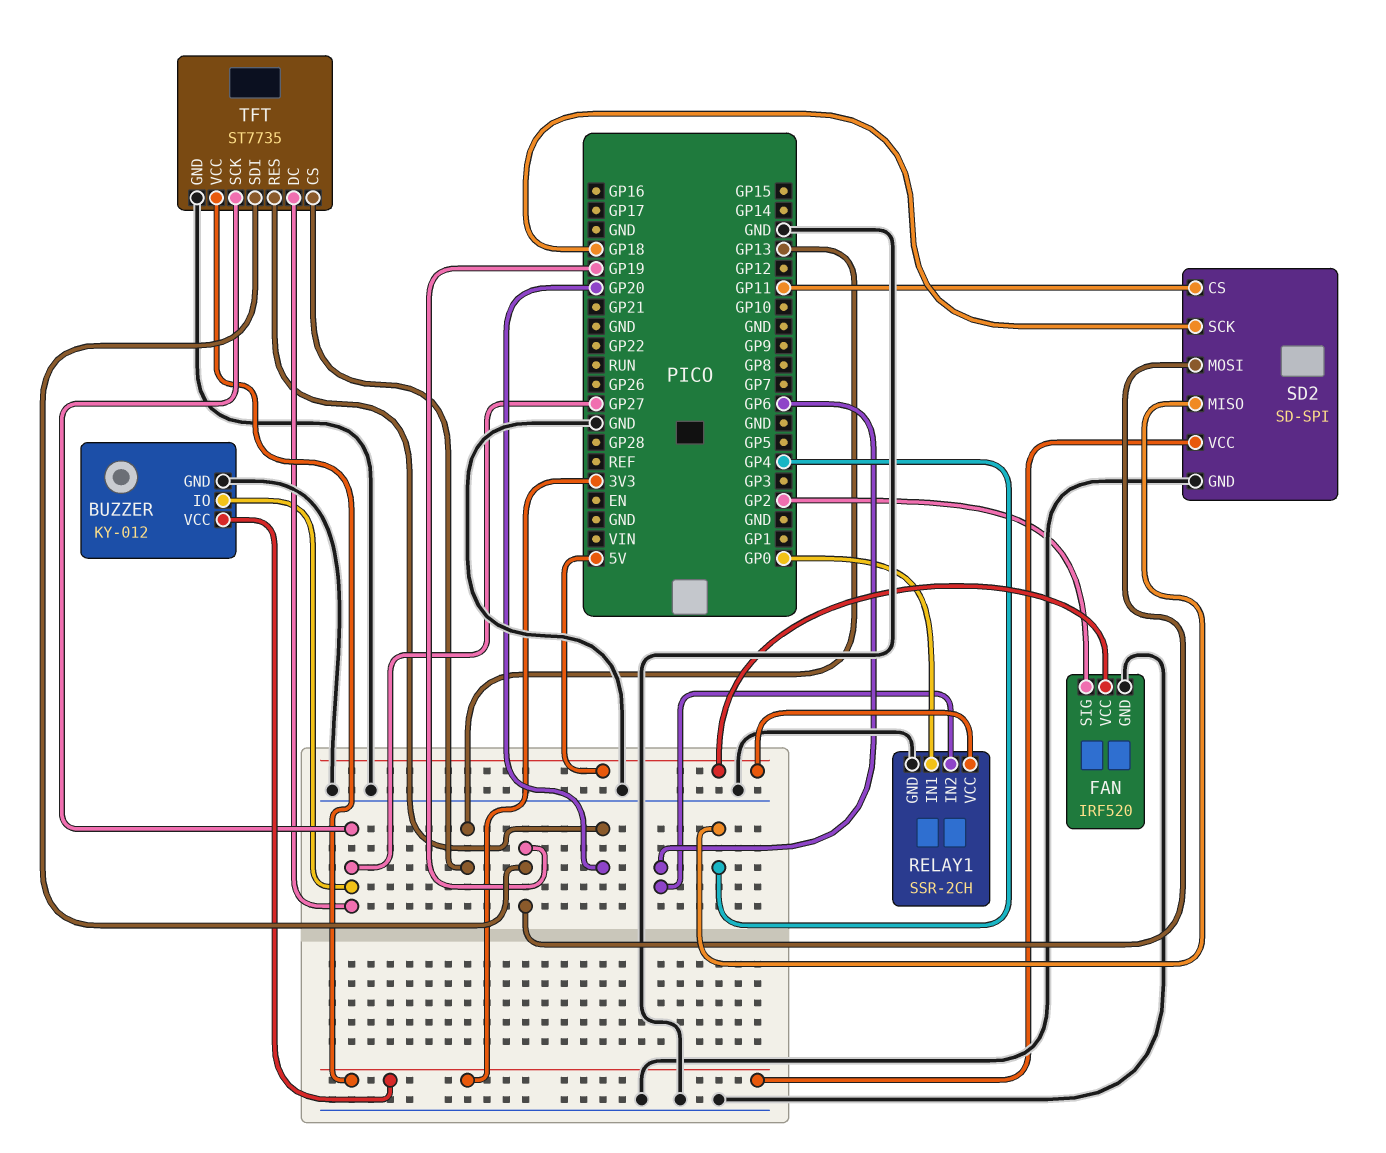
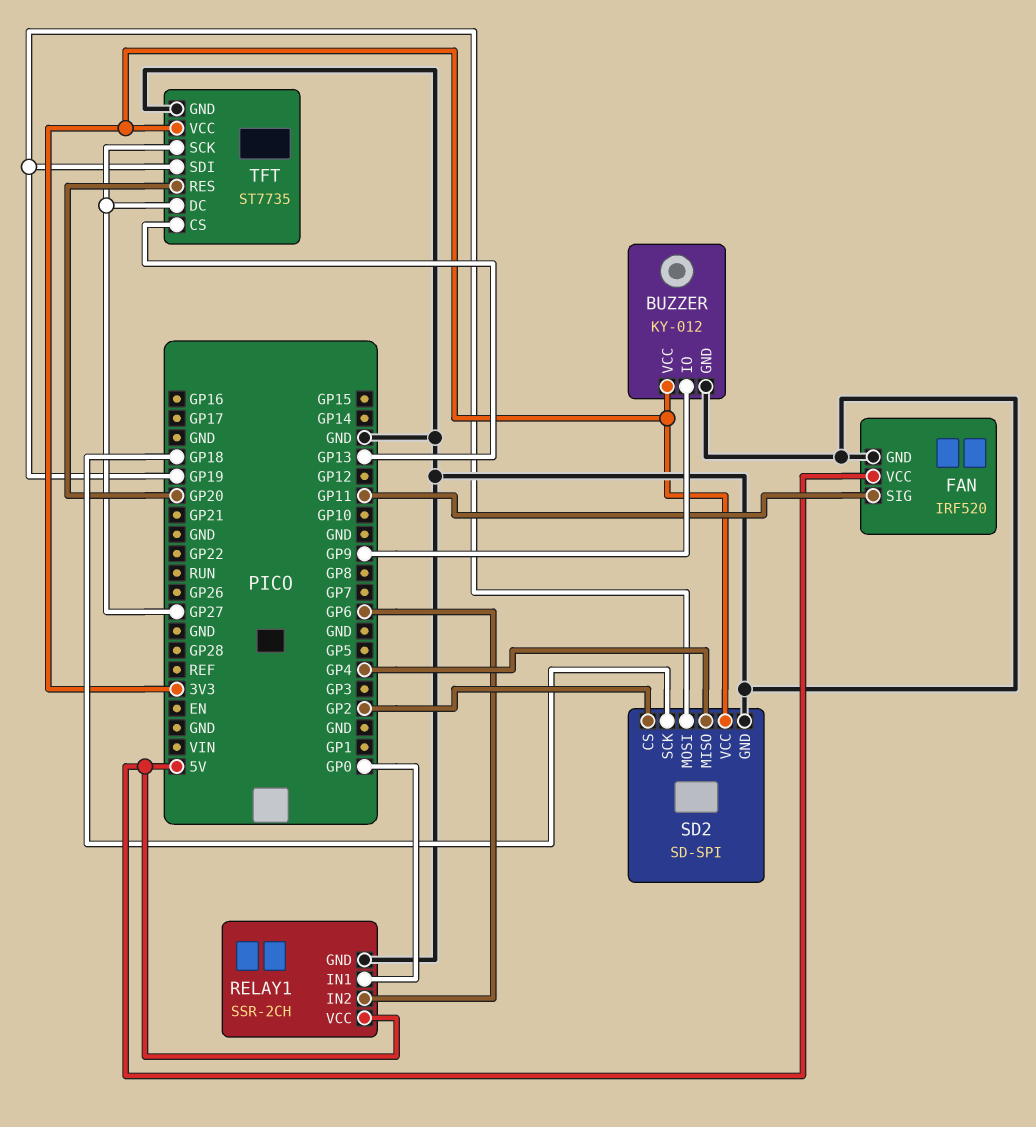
BUZZER pin IO: GP27 -> GP9
FAN pin SIG: GP2 -> GP11
SD2 pin CS: GP11 -> GP2

